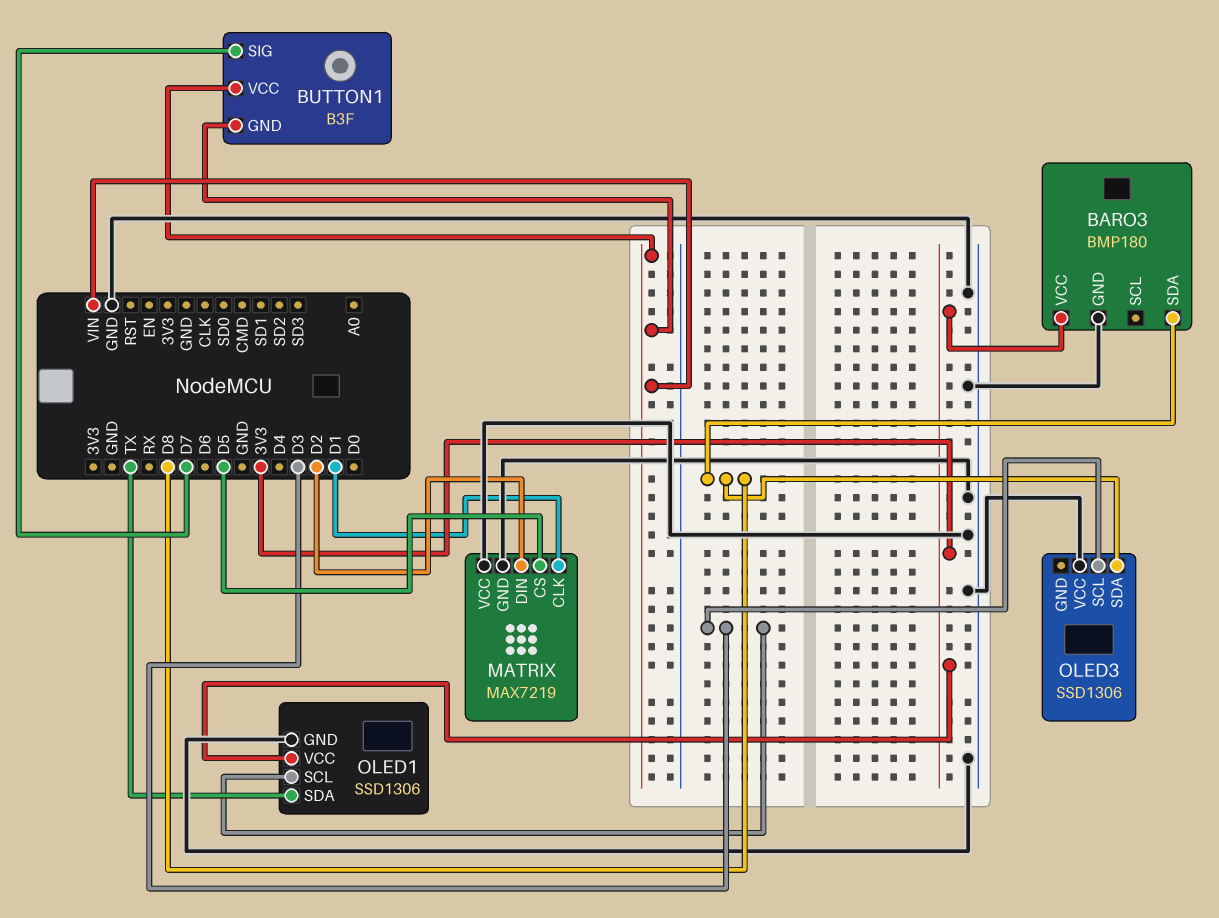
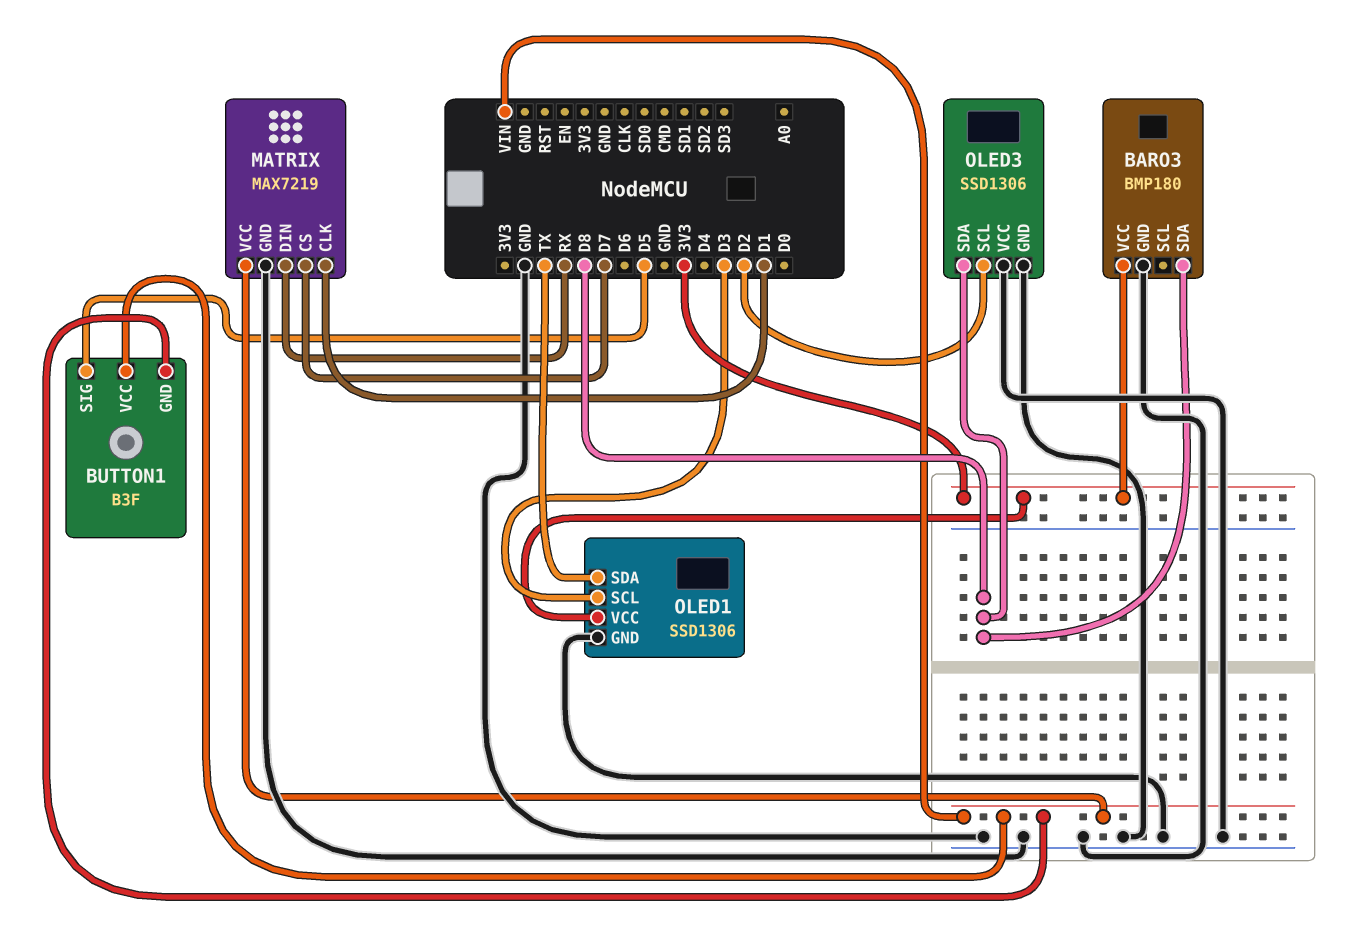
BUTTON1 pin SIG: D7 -> D5
MATRIX pin CS: D5 -> D7
MATRIX pin DIN: D2 -> RX
MATRIX pin VCC: GND -> VIN
OLED3 pin GND: none -> GND
OLED3 pin SCL: D3 -> D2

